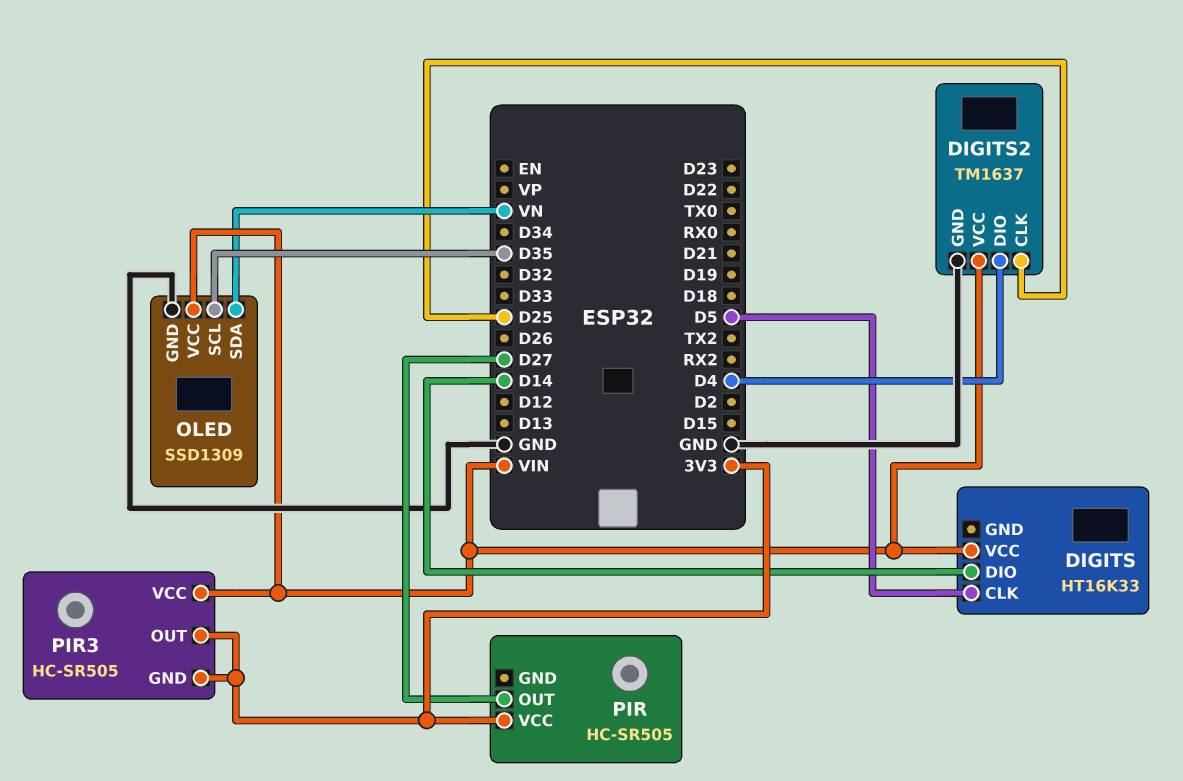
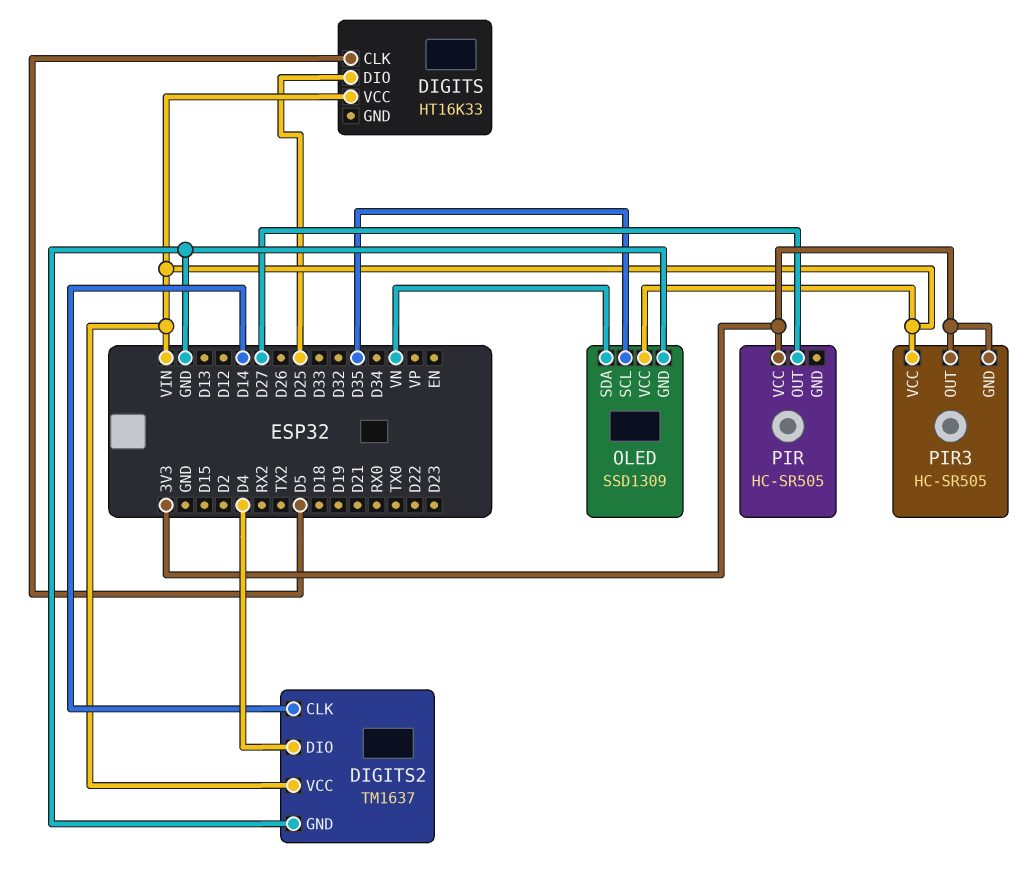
DIGITS pin DIO: D14 -> D25
DIGITS2 pin CLK: D25 -> D14

